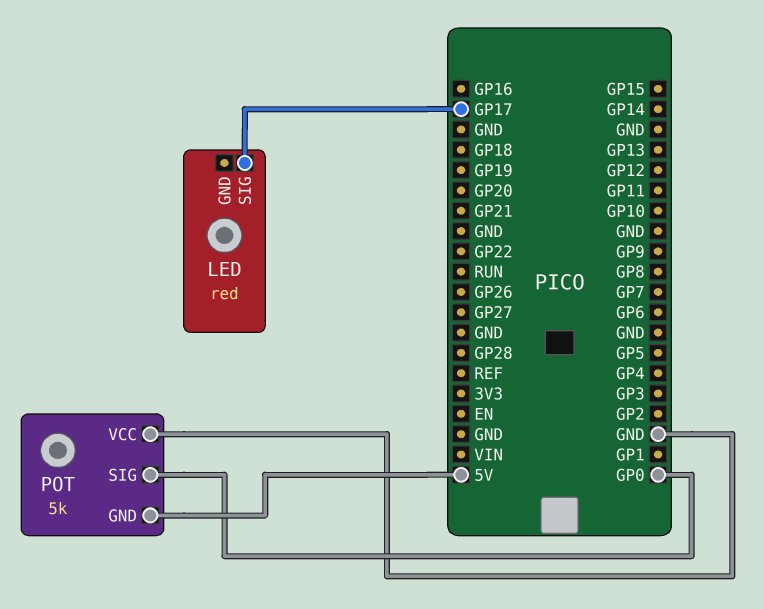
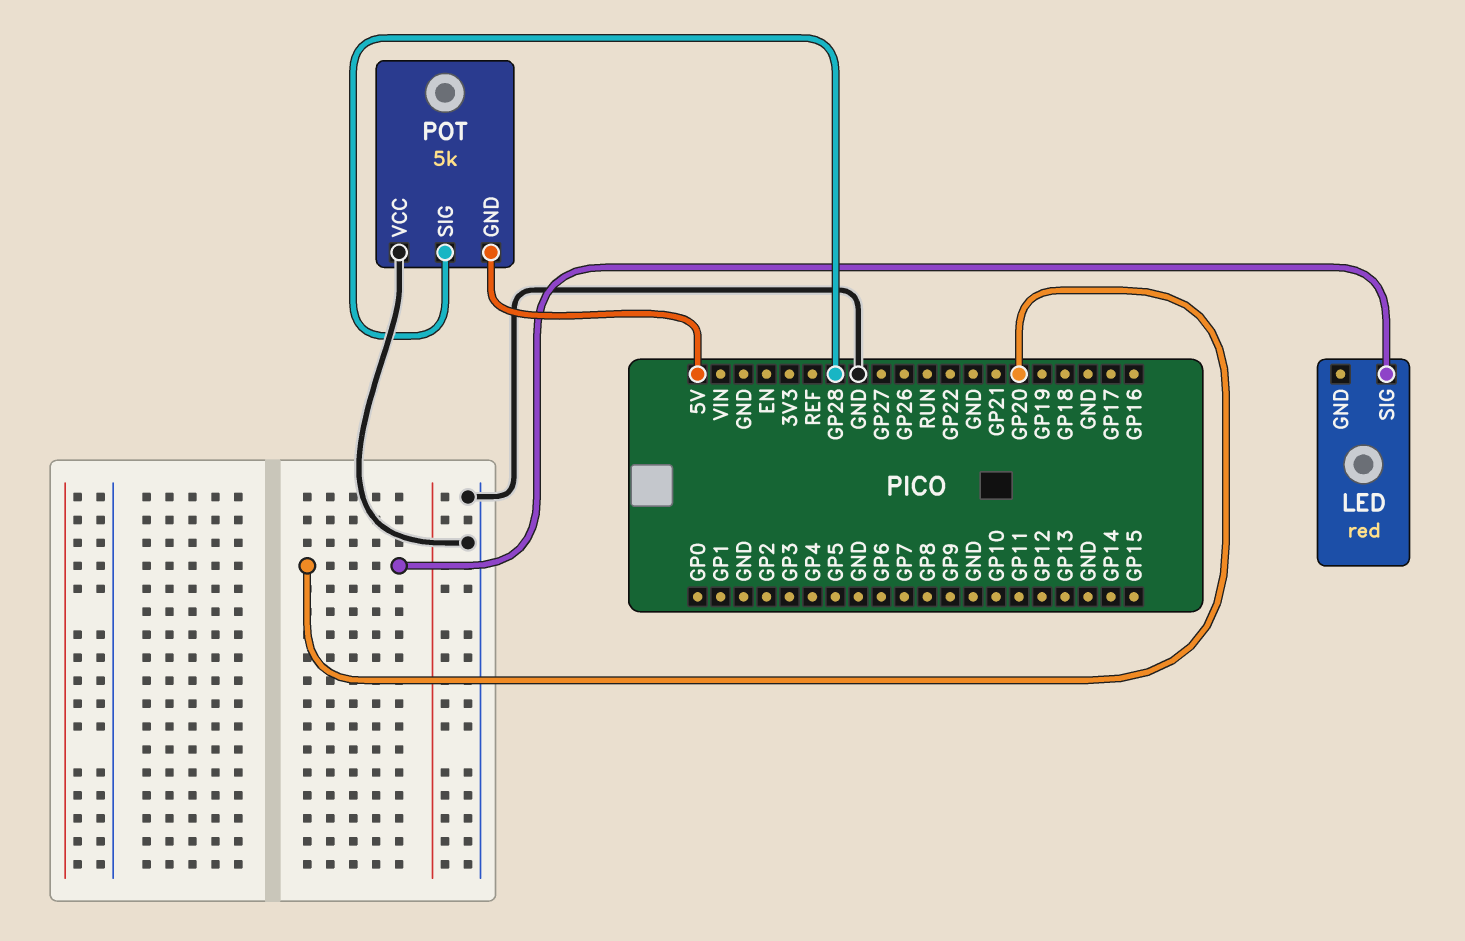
LED pin SIG: GP17 -> GP20
POT pin SIG: GP0 -> GP28

